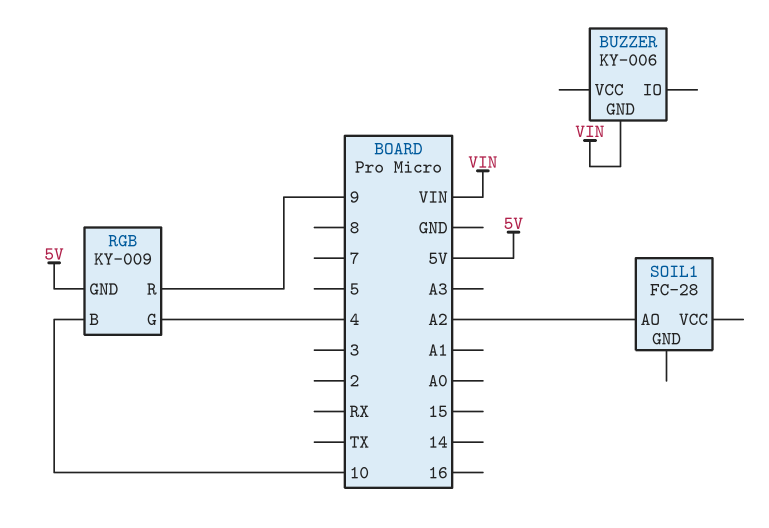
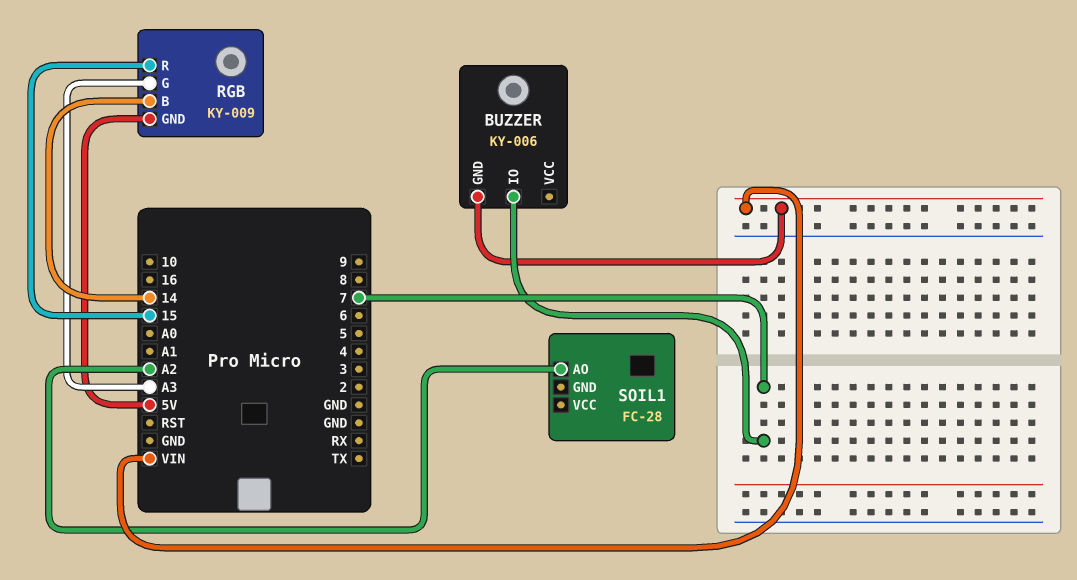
BUZZER pin IO: none -> 7
RGB pin B: 10 -> 14
RGB pin G: 4 -> A3
RGB pin R: 9 -> 15

